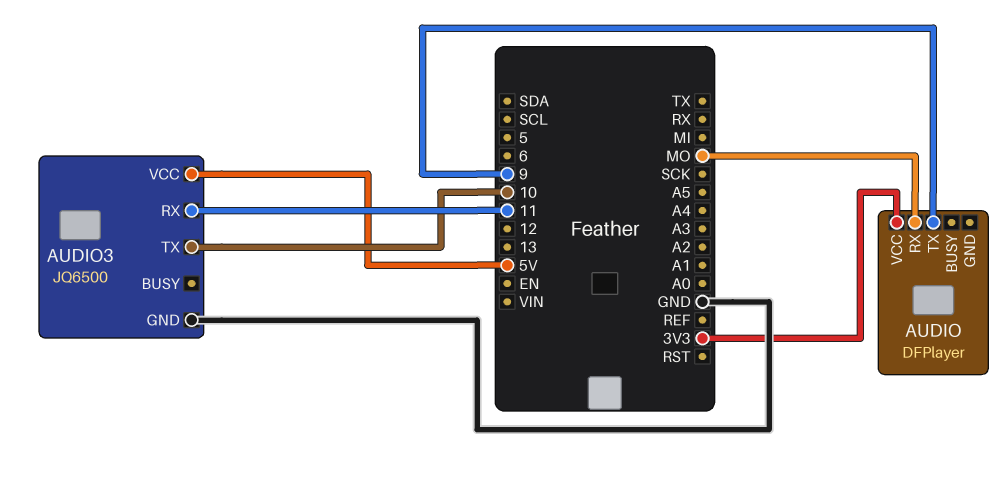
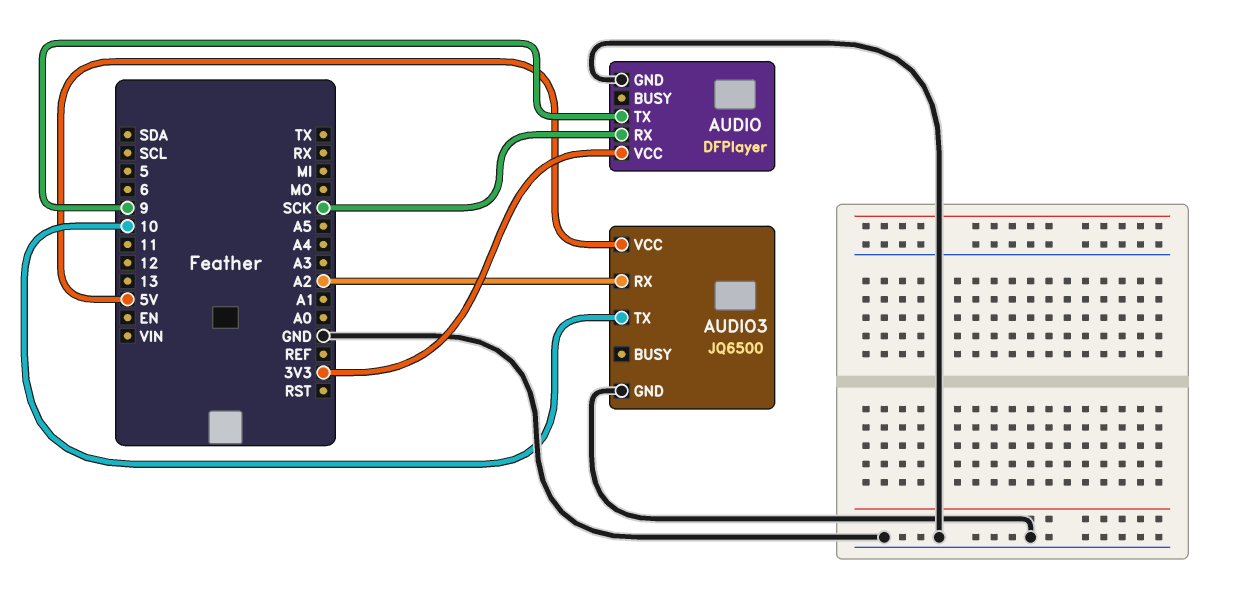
AUDIO pin GND: none -> GND
AUDIO pin RX: MO -> SCK
AUDIO3 pin RX: 11 -> A2

